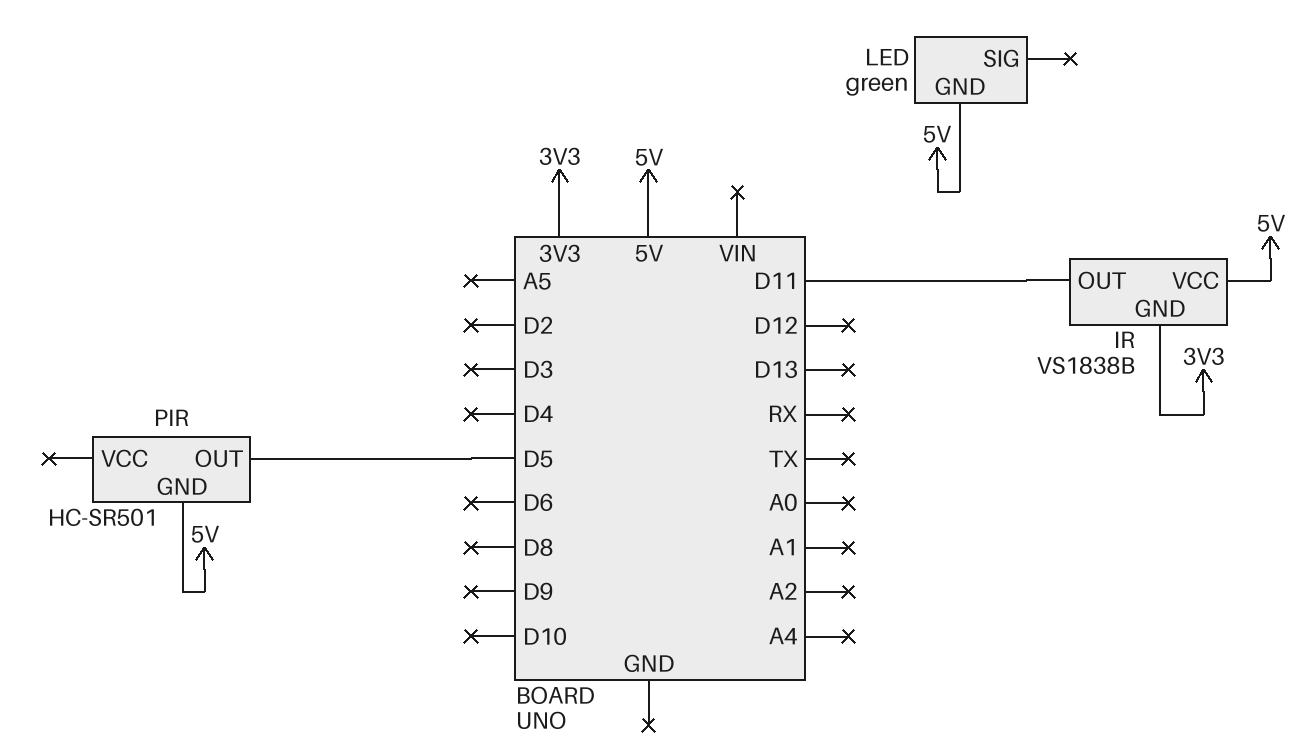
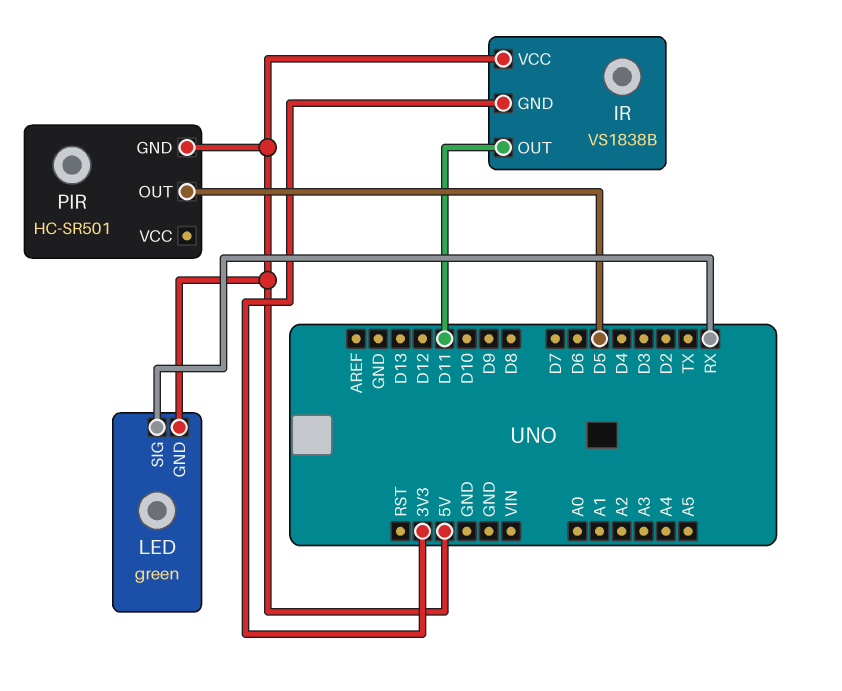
LED pin SIG: none -> RX

